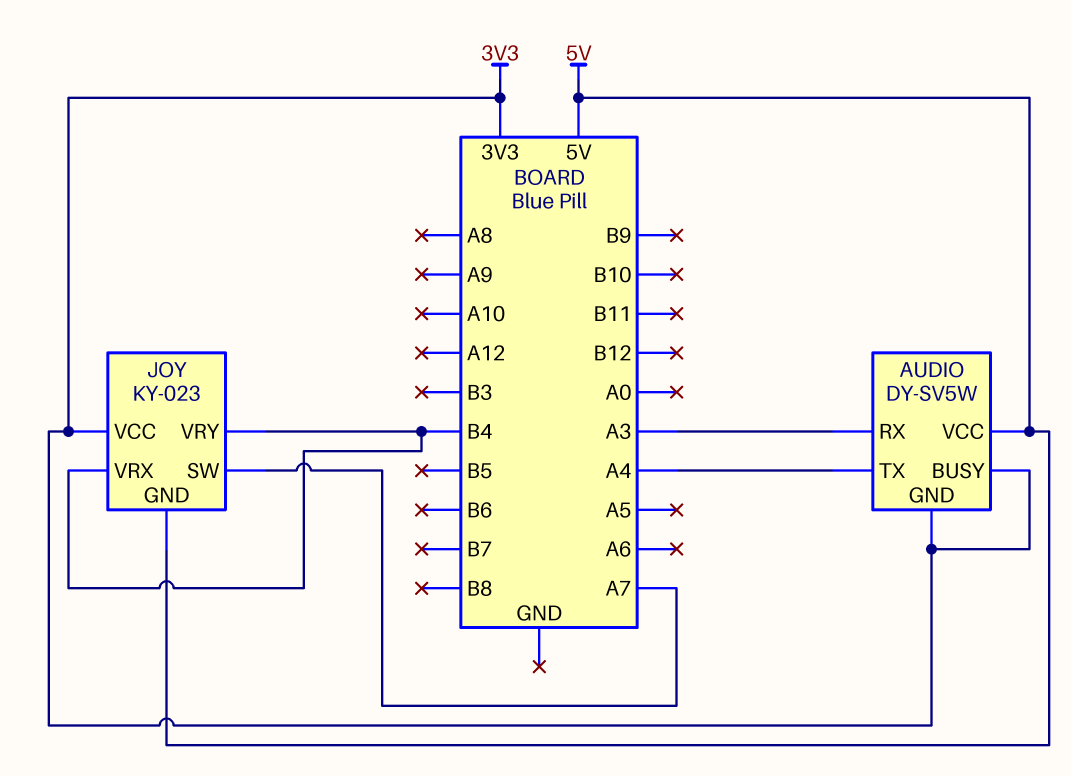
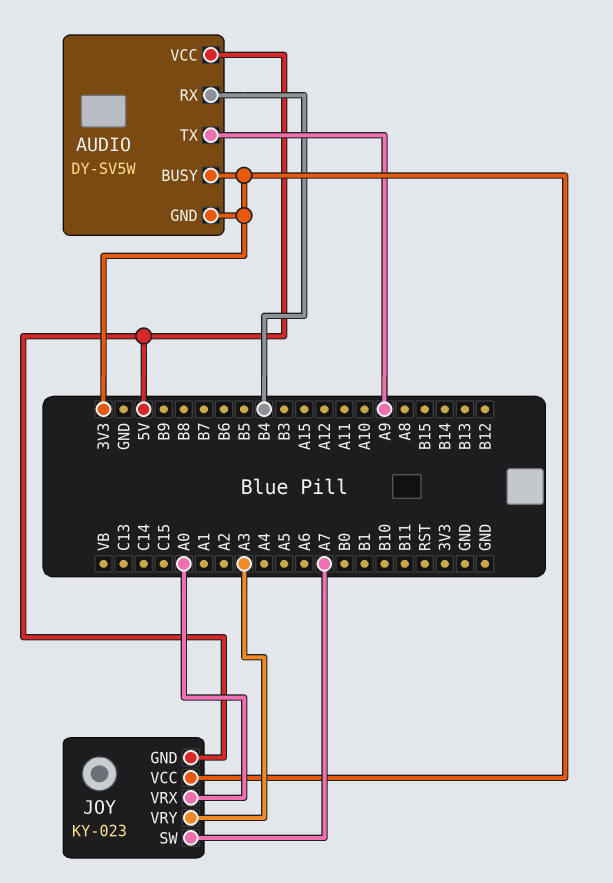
AUDIO pin RX: A3 -> B4
AUDIO pin TX: A4 -> A9
JOY pin VRX: B4 -> A0
JOY pin VRY: B4 -> A3

